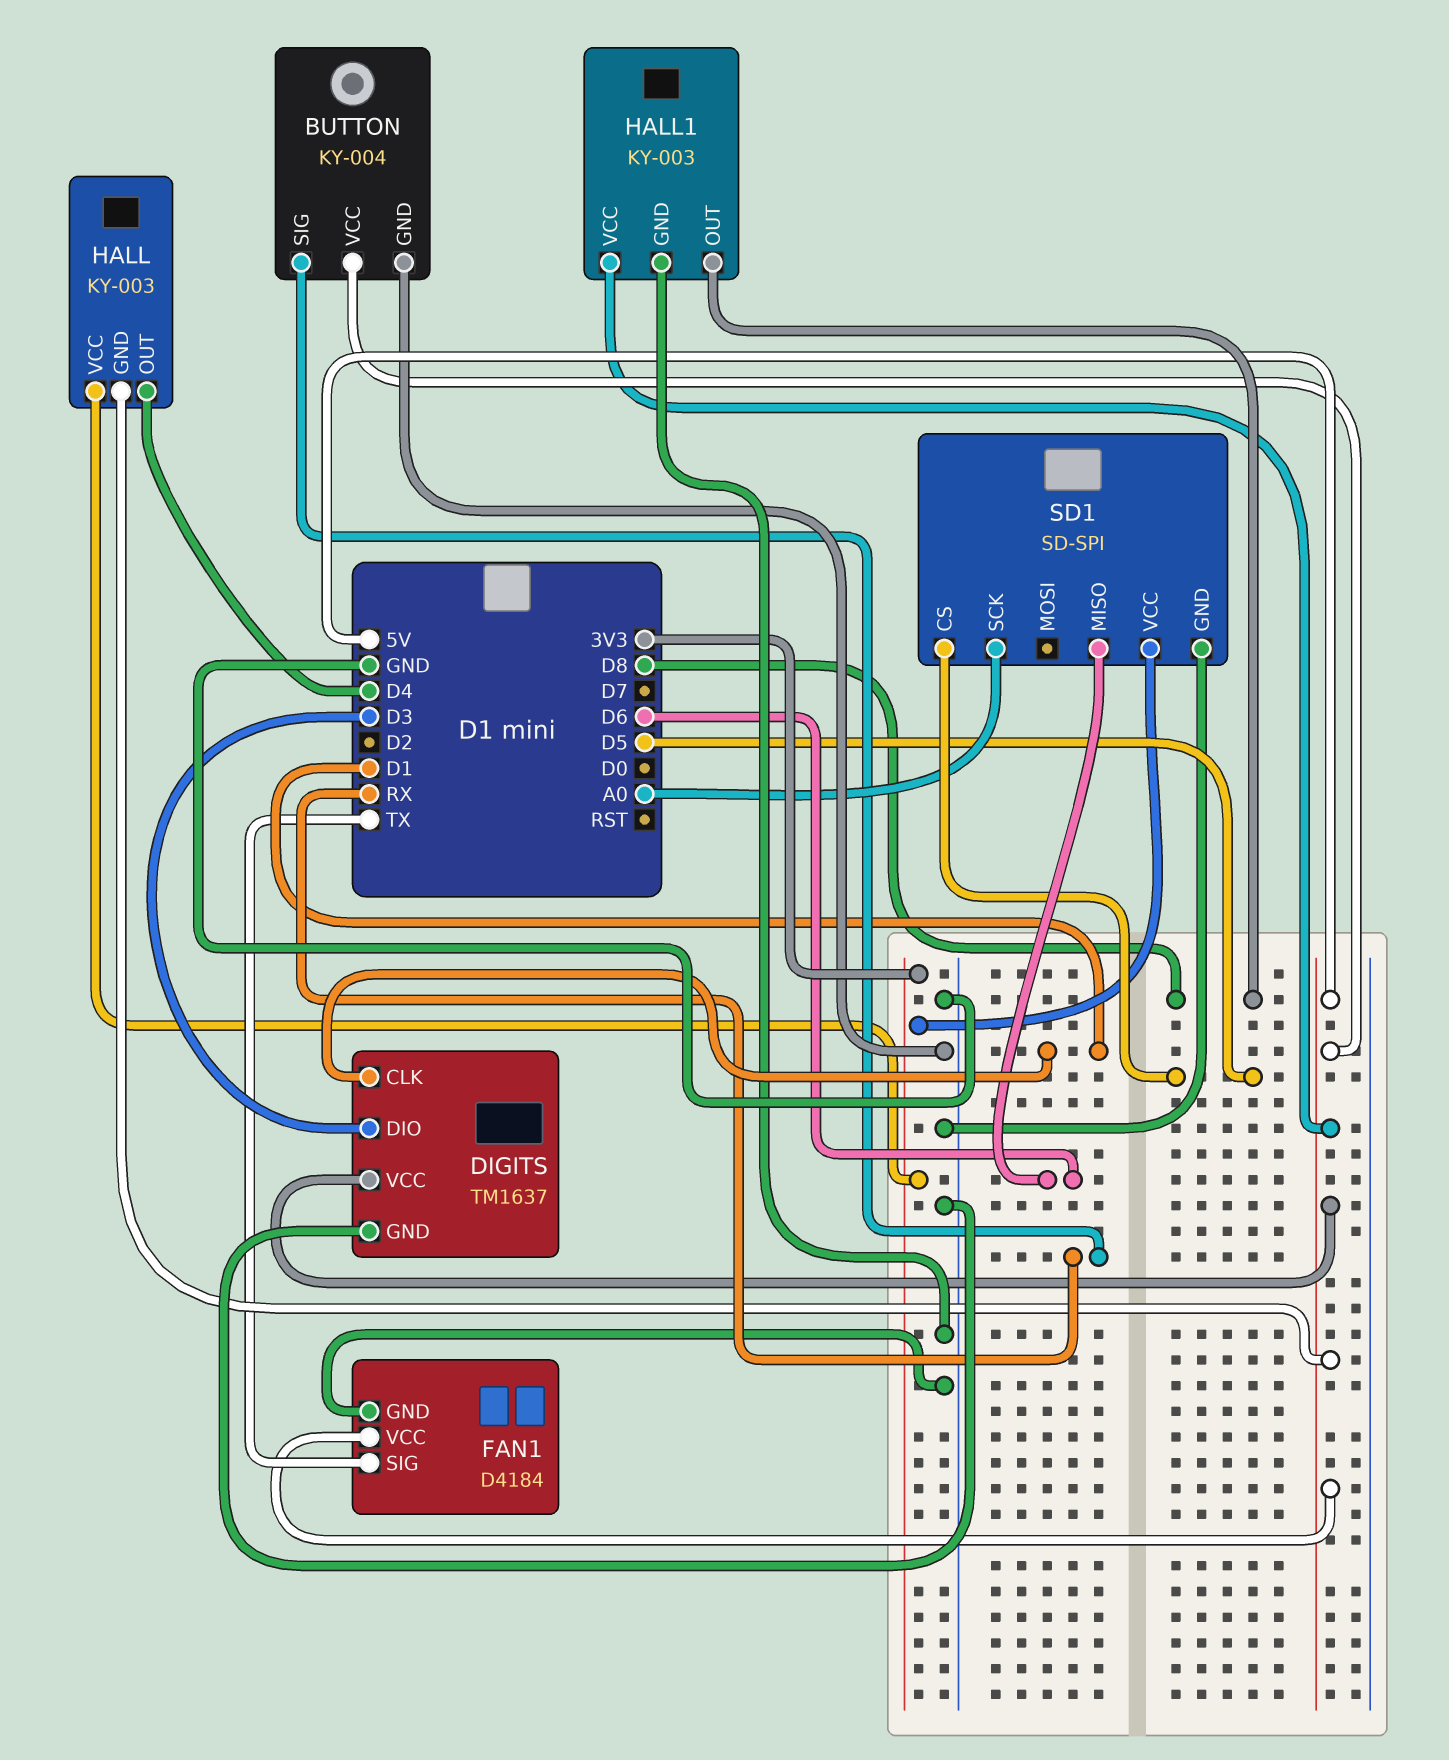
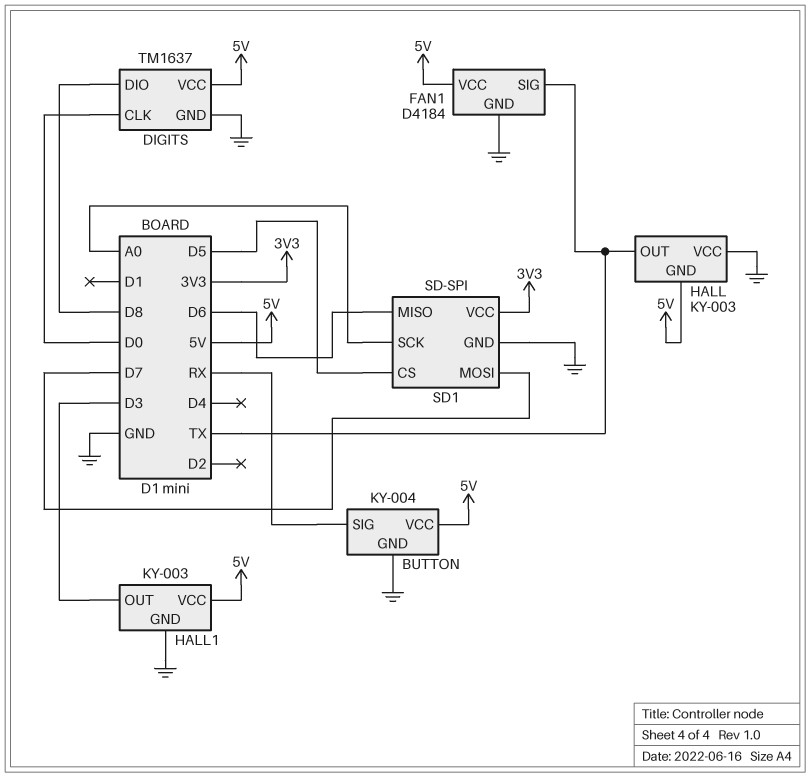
DIGITS pin CLK: D1 -> D0
DIGITS pin DIO: D3 -> D8
HALL pin OUT: D4 -> TX
HALL pin VCC: 3V3 -> GND
HALL1 pin OUT: D8 -> D3
SD1 pin MOSI: none -> D7

